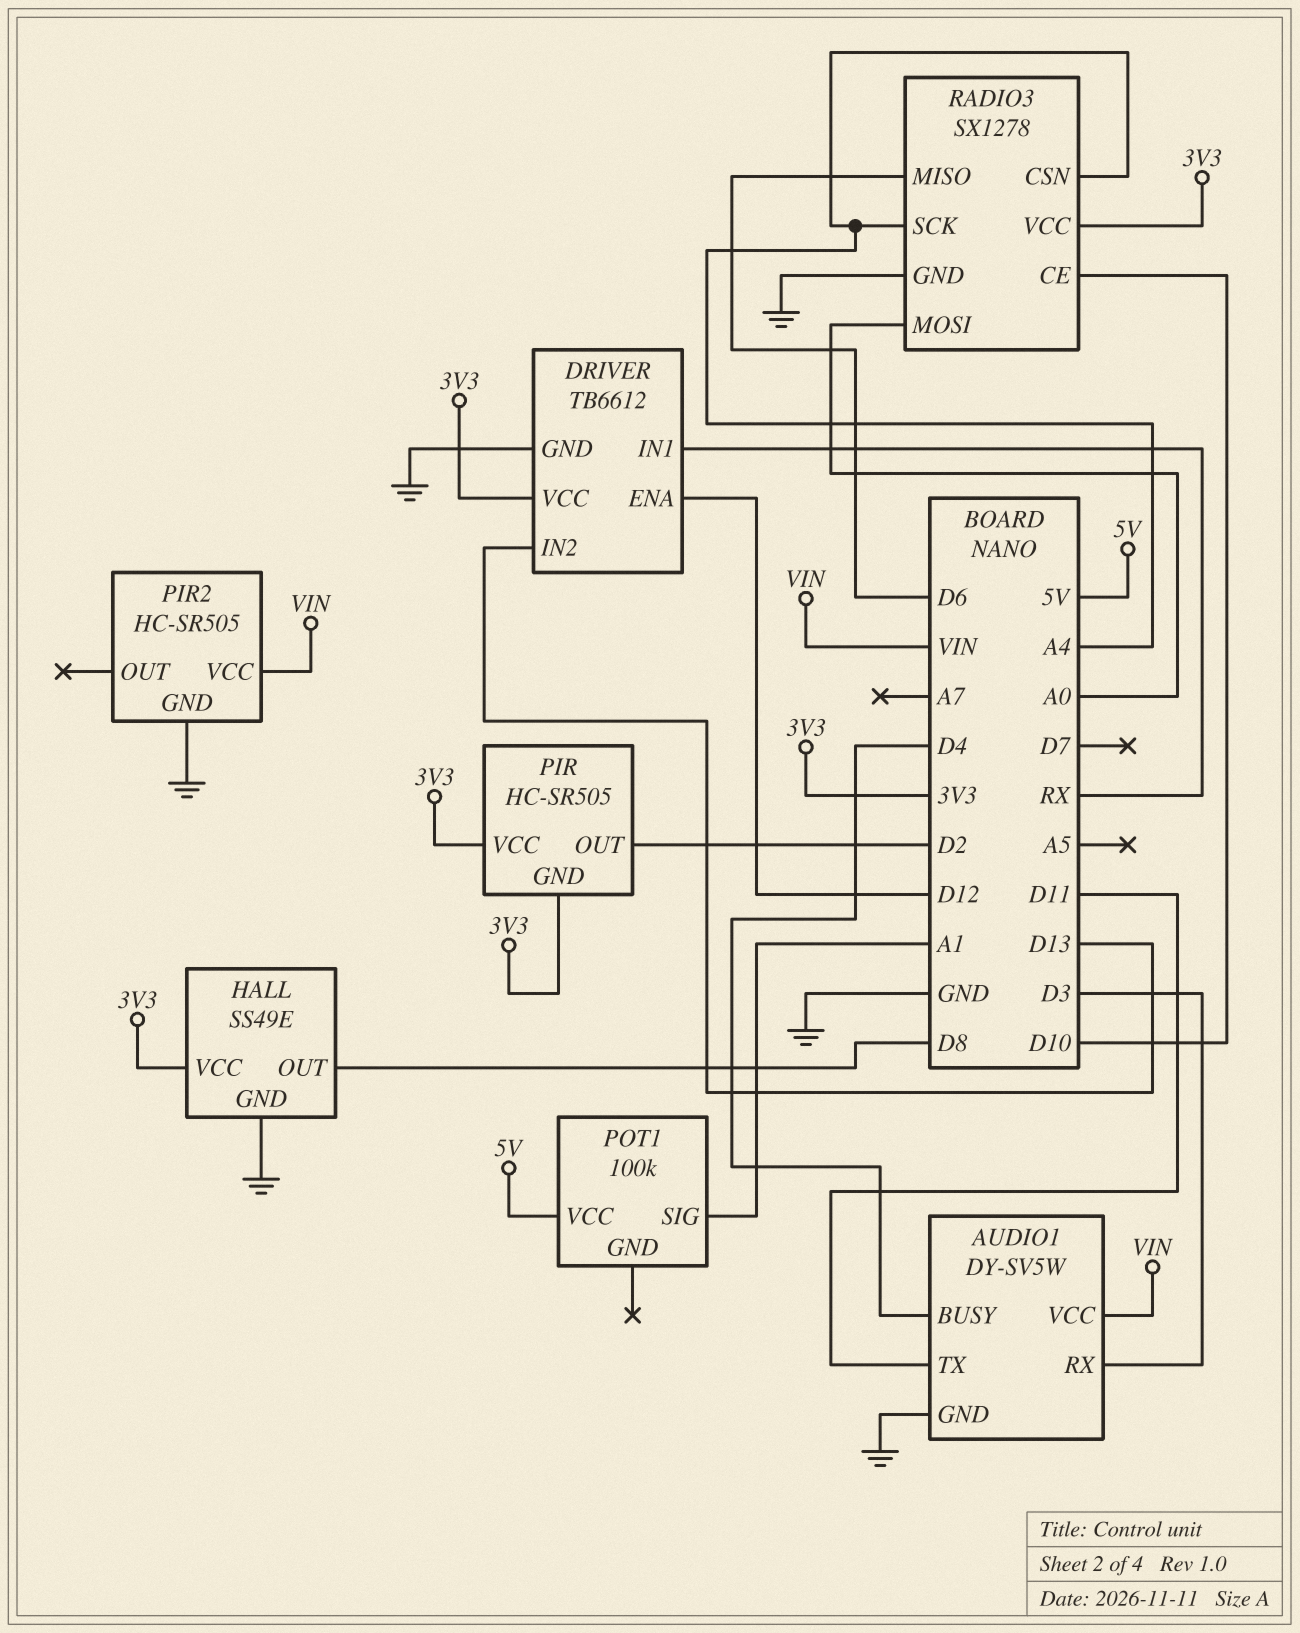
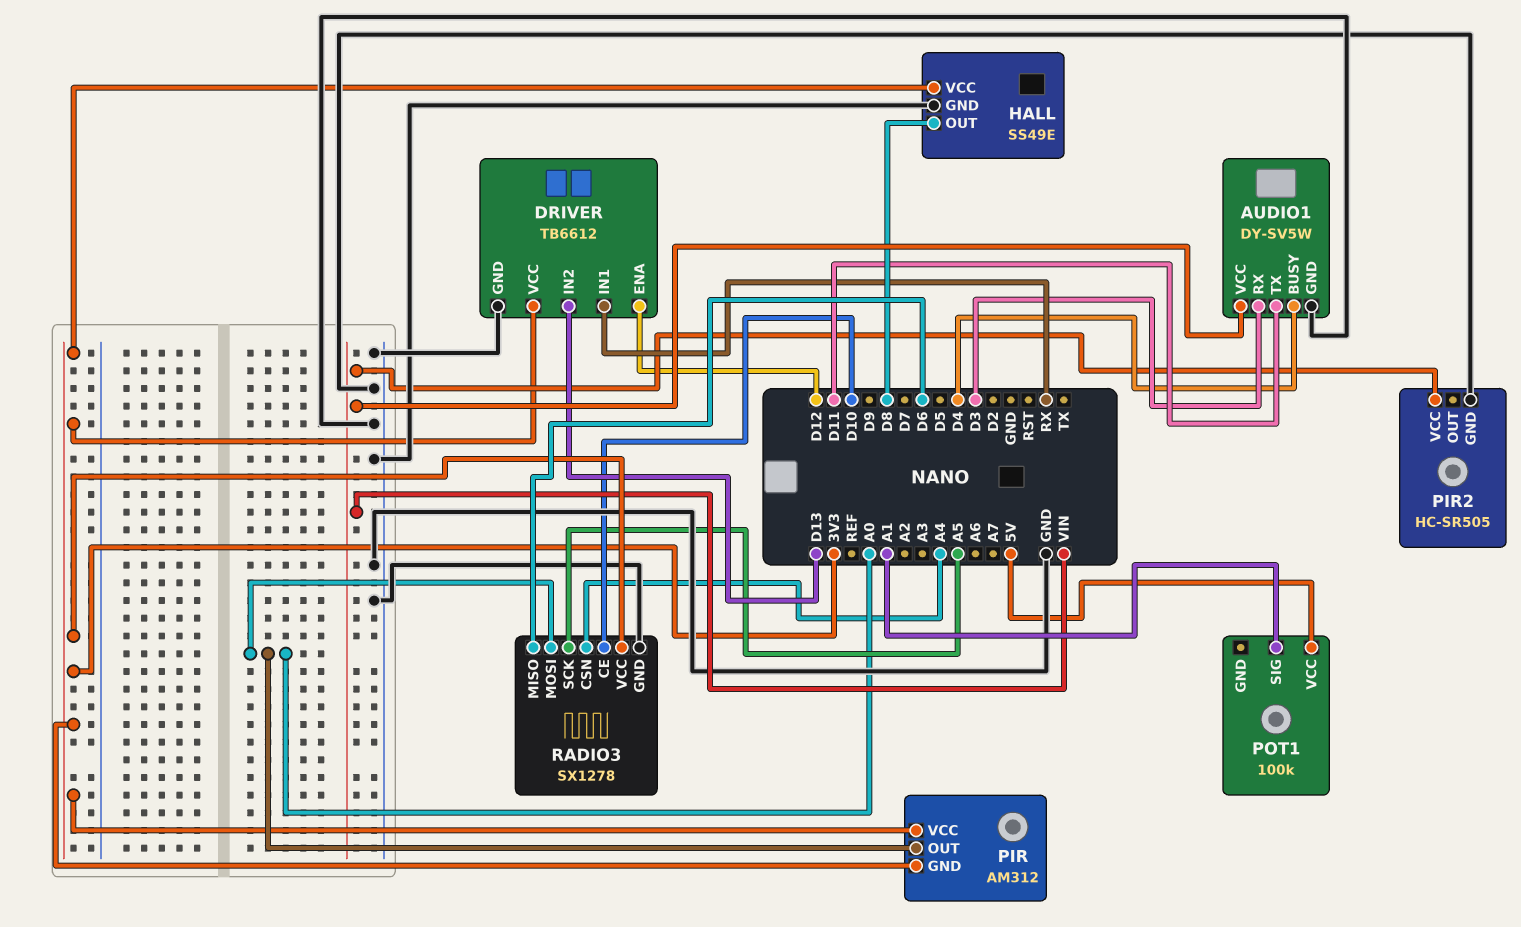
PIR: HC-SR505 -> AM312
PIR pin OUT: D2 -> A0
RADIO3 pin SCK: A4 -> A5

